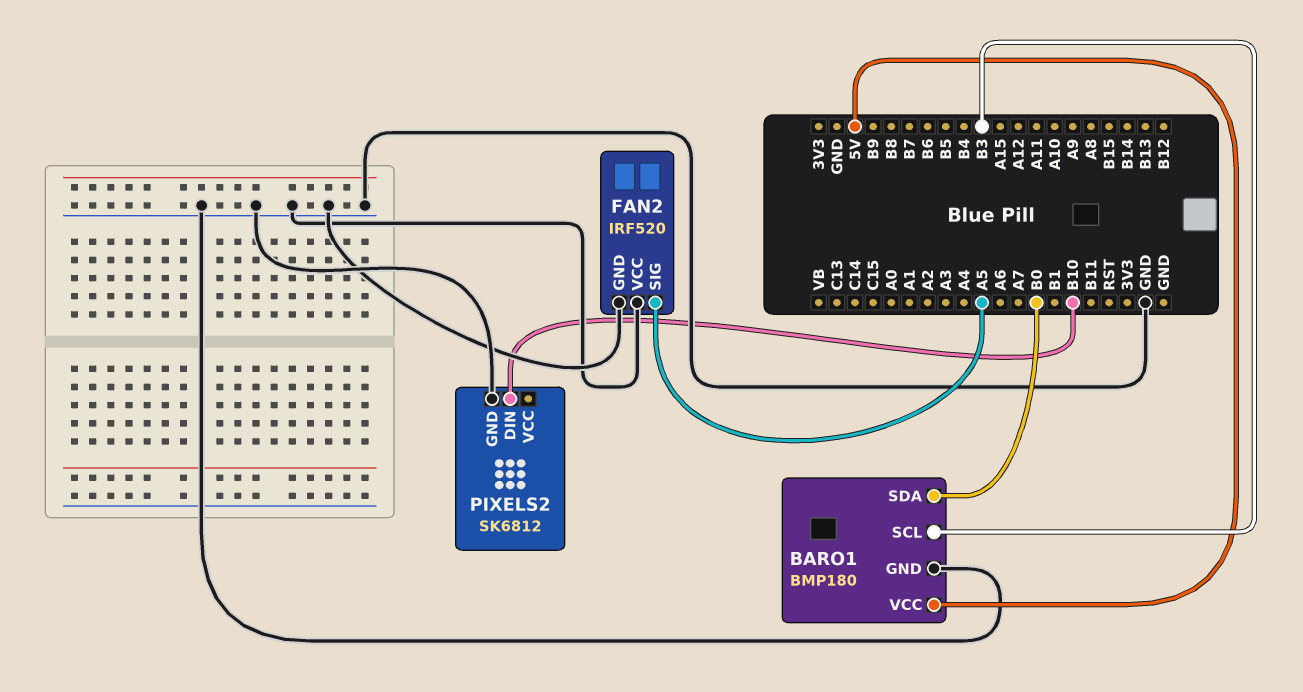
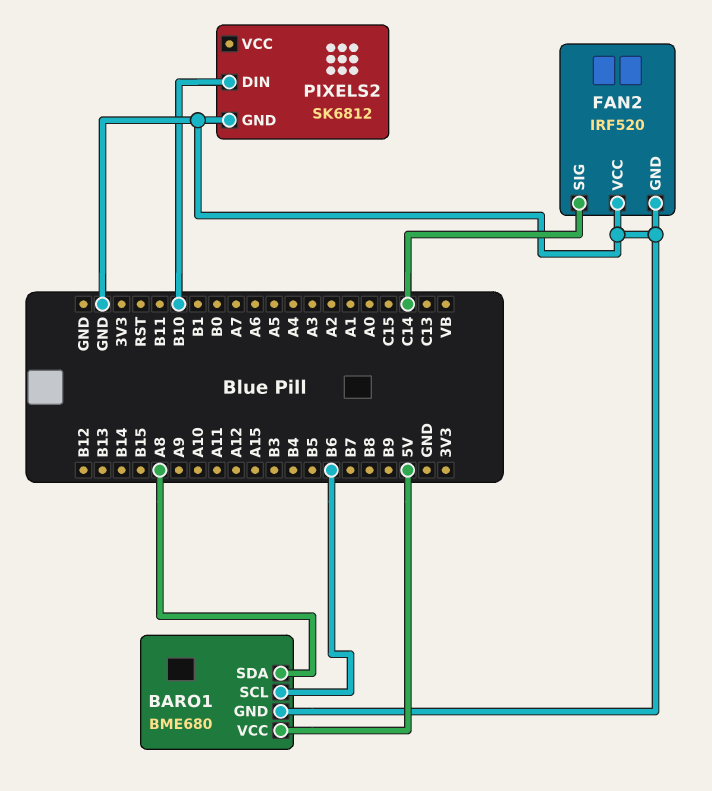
BARO1: BMP180 -> BME680
BARO1 pin SCL: B3 -> B6
BARO1 pin SDA: B0 -> A8
FAN2 pin SIG: A5 -> C14

